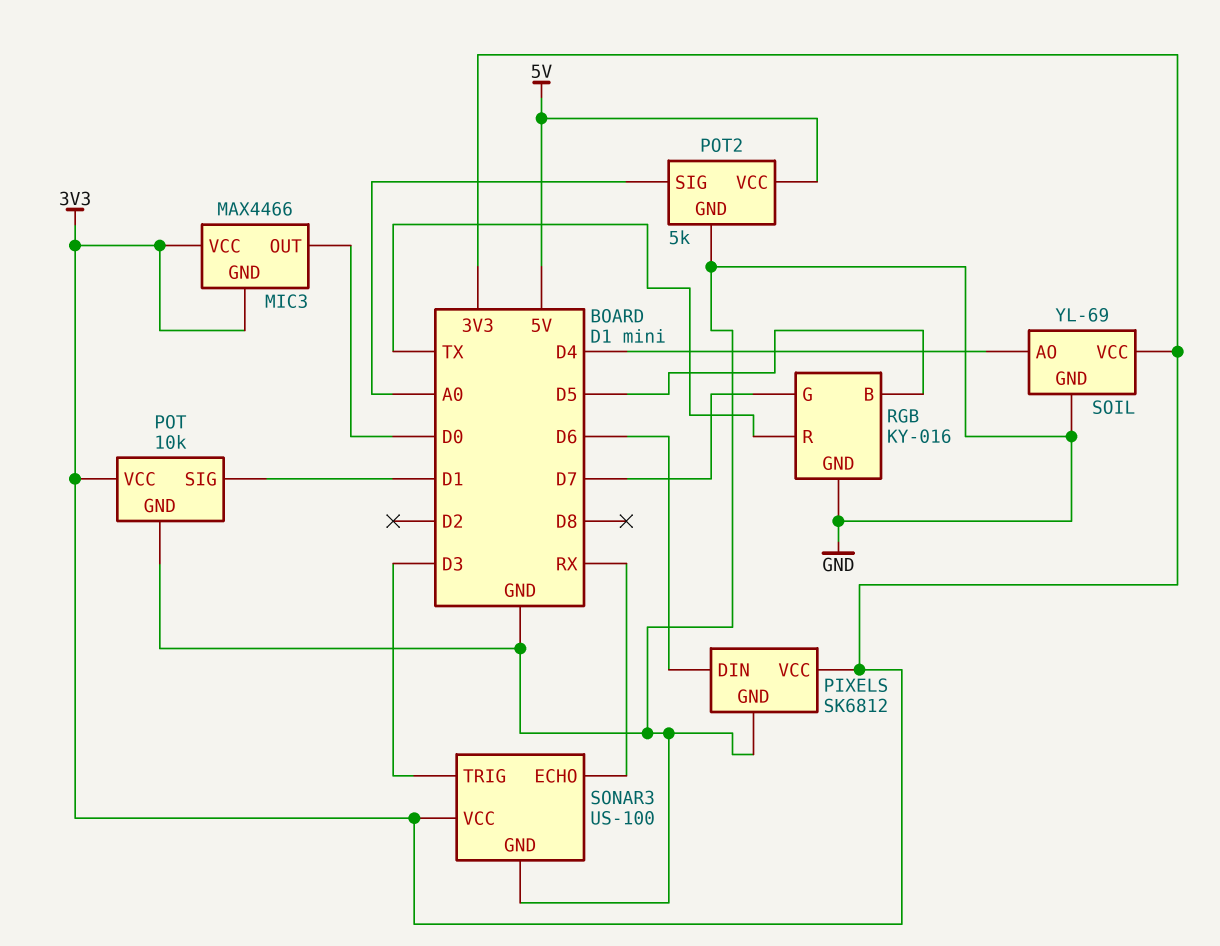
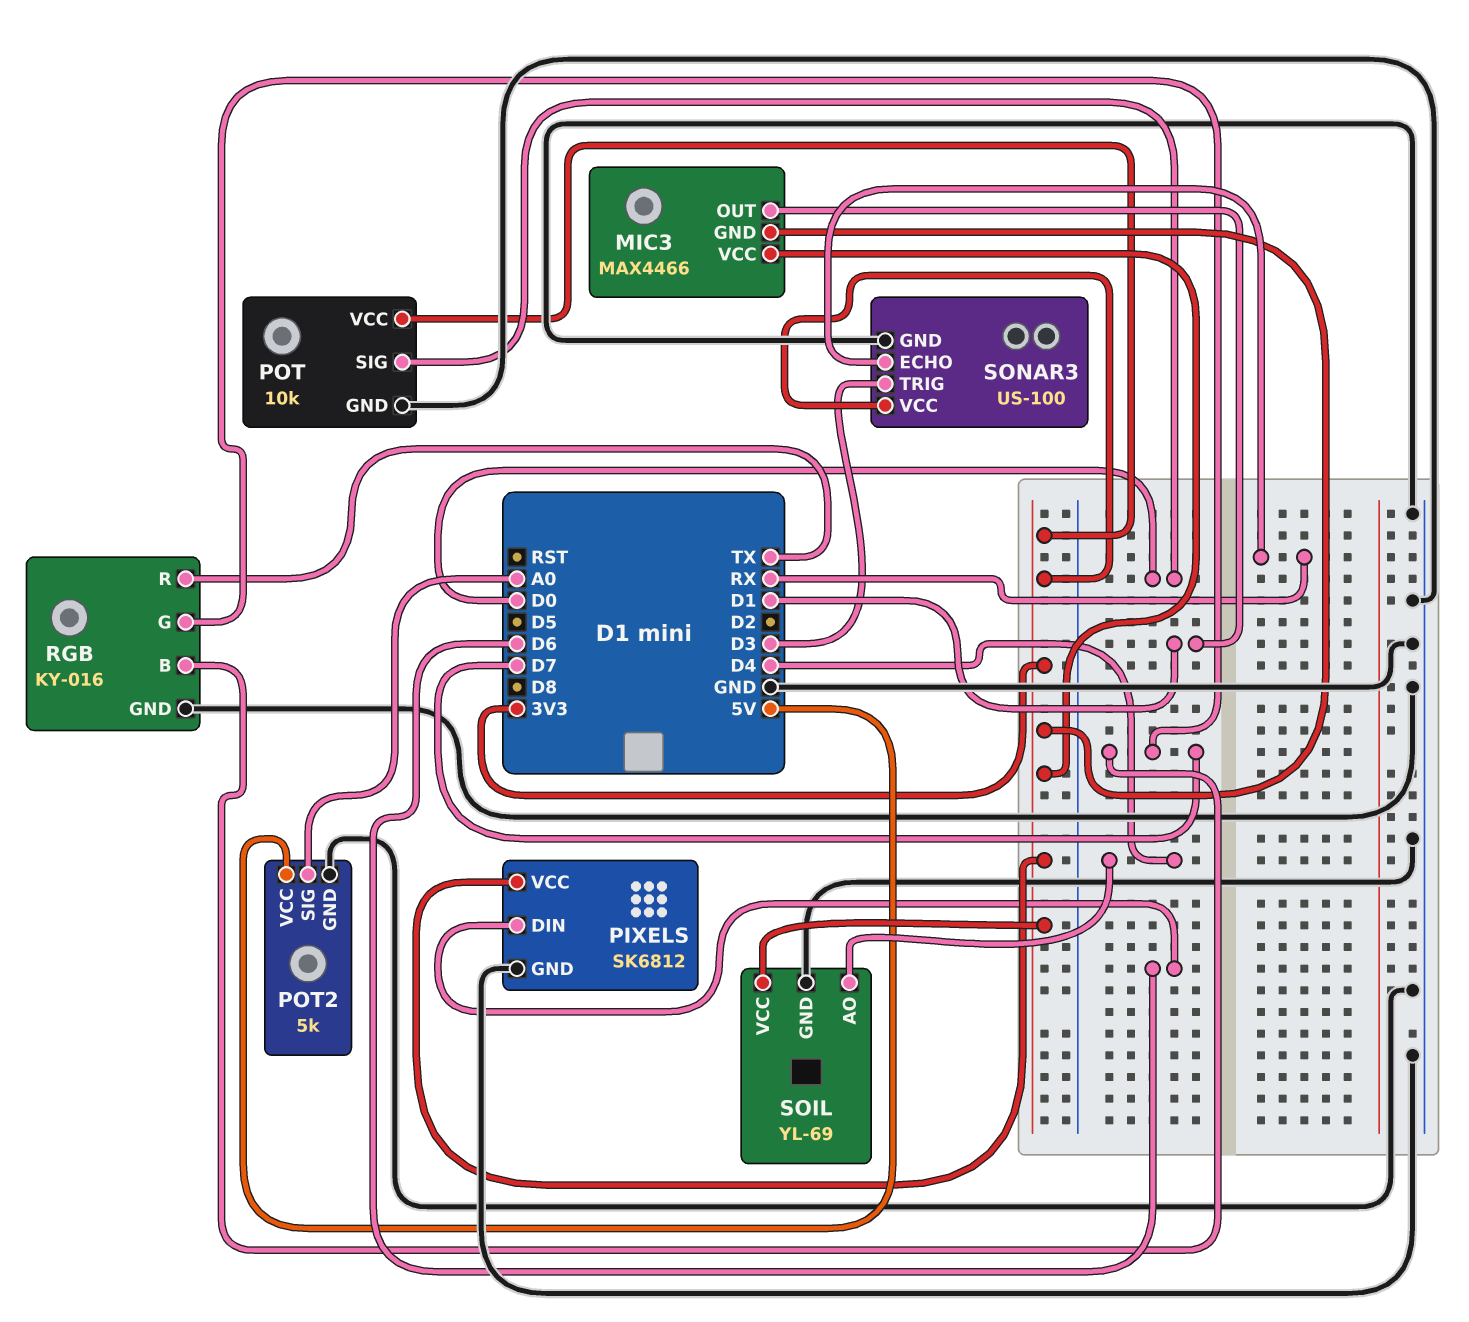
MIC3 pin OUT: D0 -> D1
POT pin SIG: D1 -> D0
RGB pin B: D5 -> D7

